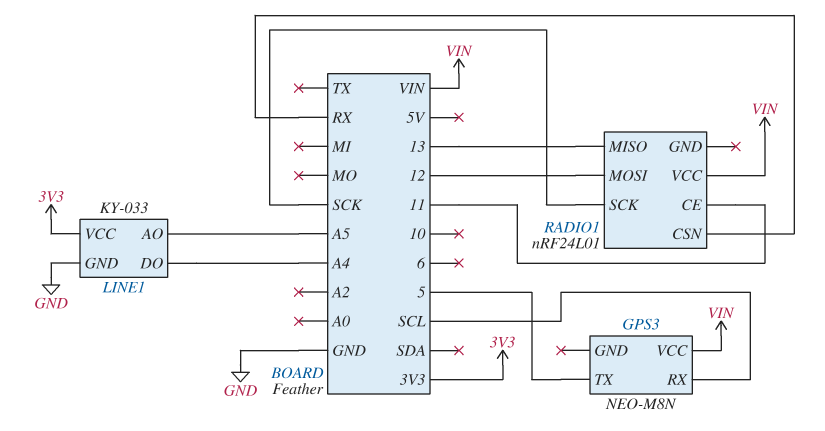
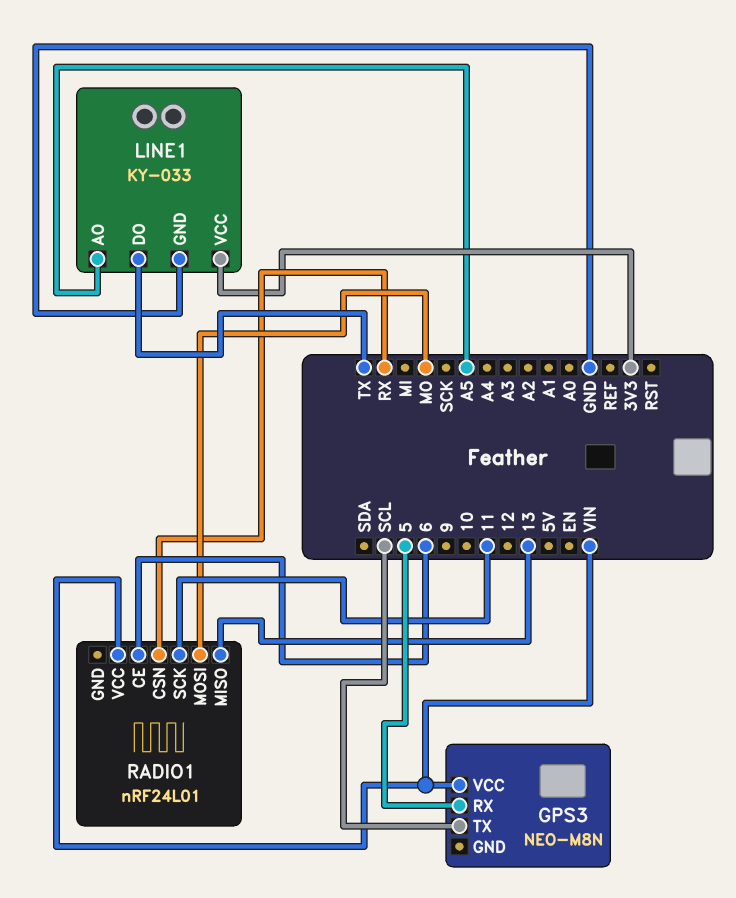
GPS3 pin RX: SCL -> 5
GPS3 pin TX: 5 -> SCL
LINE1 pin DO: A4 -> TX
RADIO1 pin CE: 11 -> 6
RADIO1 pin MOSI: 12 -> MO
RADIO1 pin SCK: SCK -> 11

